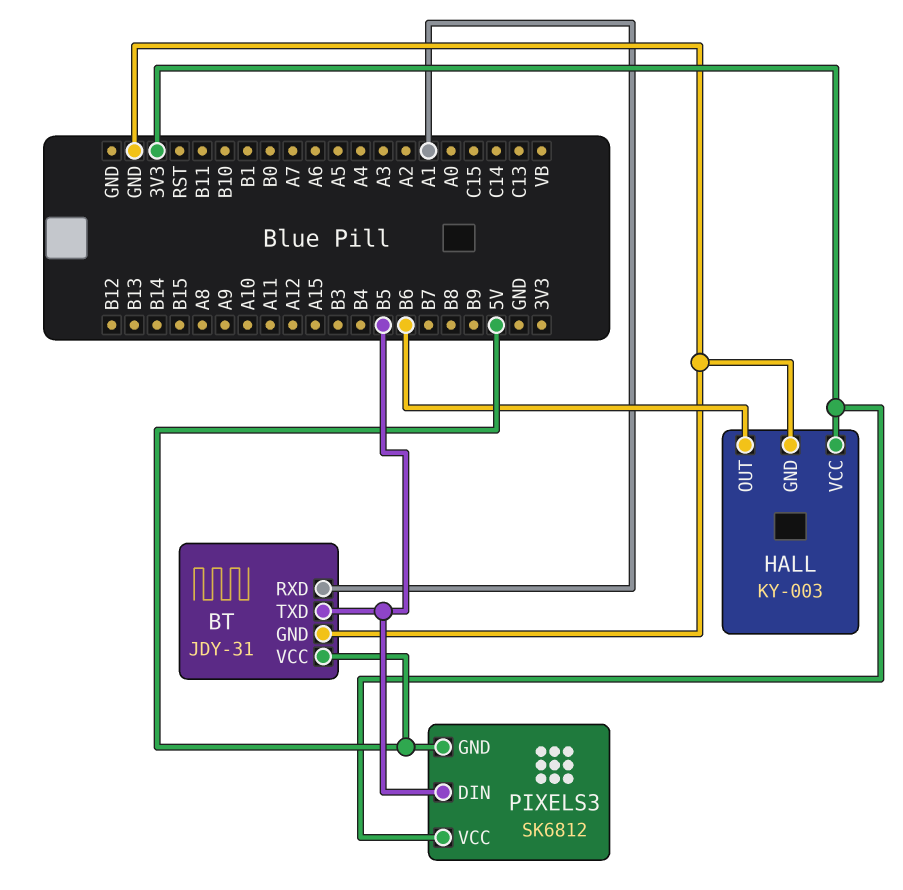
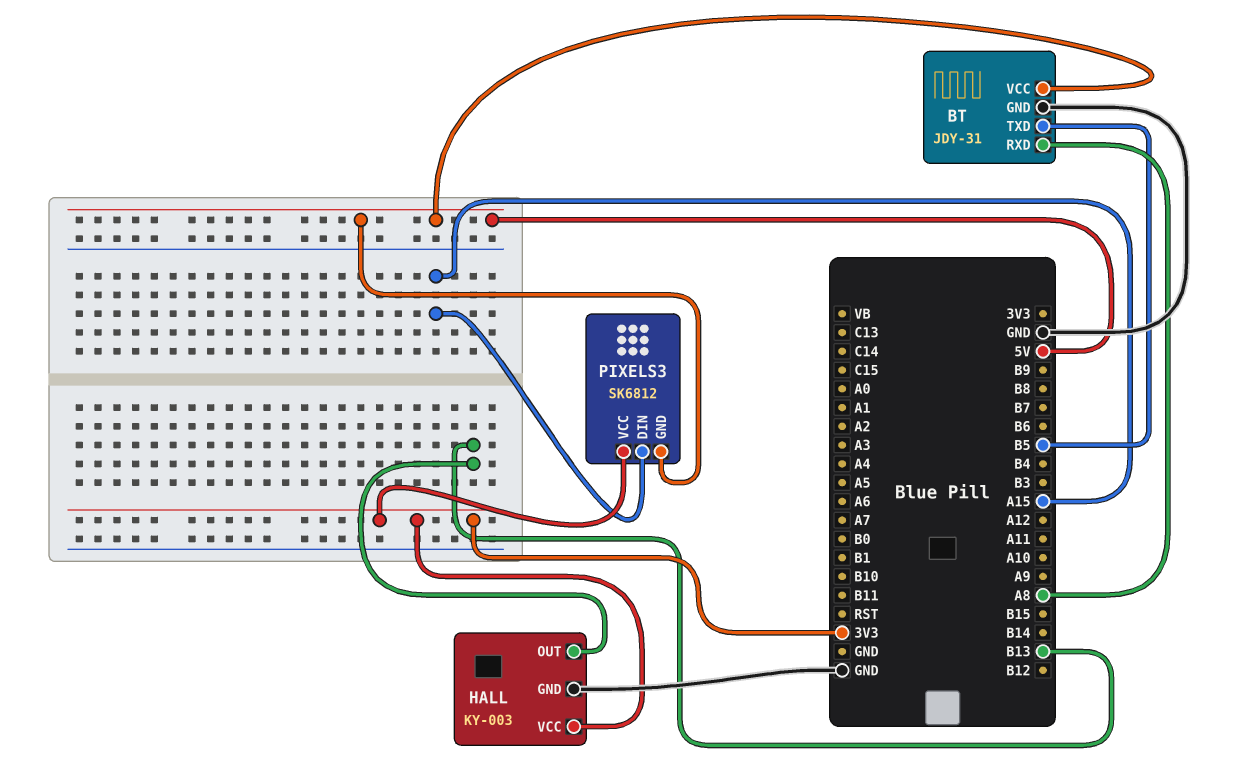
BT pin RXD: A1 -> A8
HALL pin OUT: B6 -> B13
PIXELS3 pin DIN: B5 -> A15

